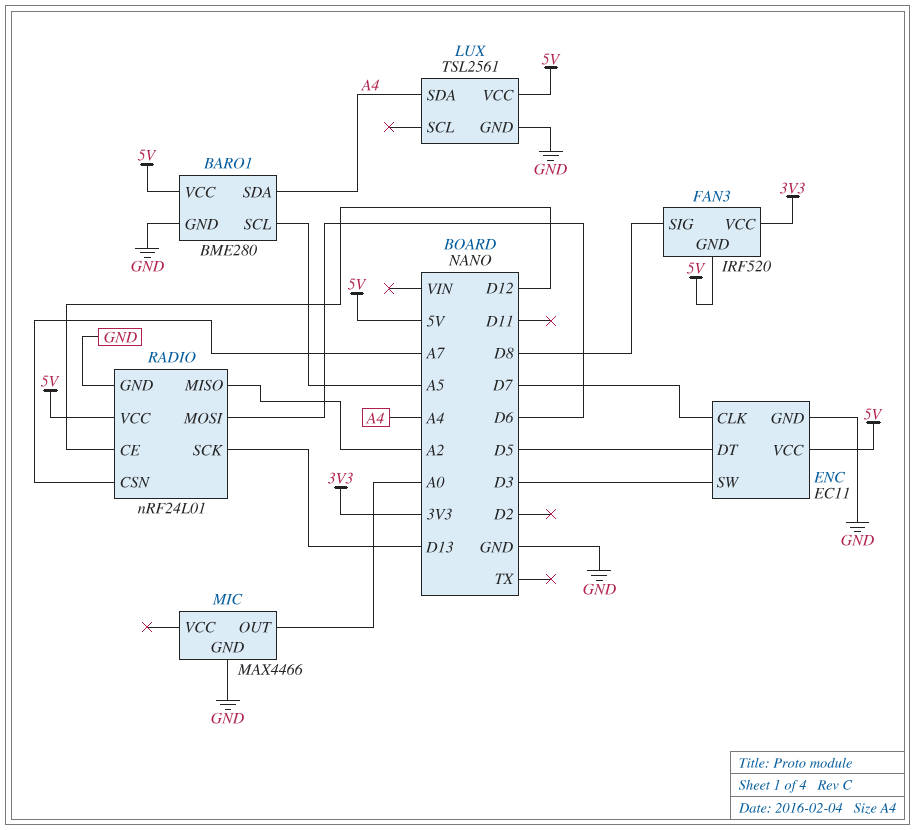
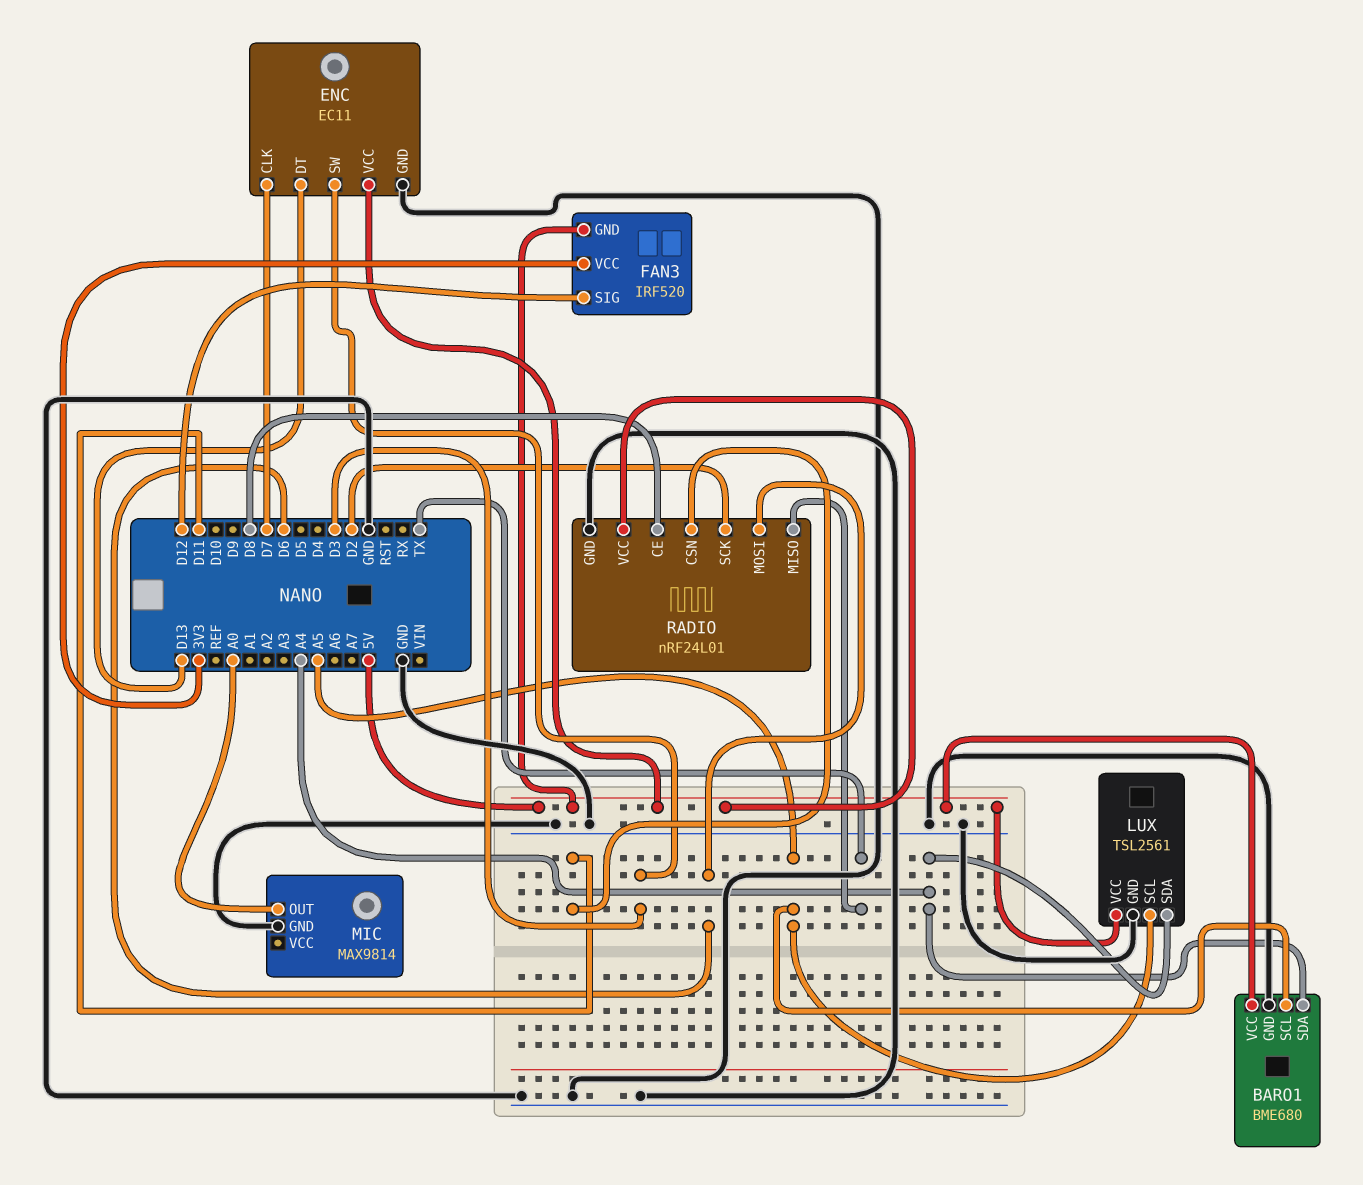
BARO1: BME280 -> BME680
ENC pin DT: D5 -> D13
FAN3 pin SIG: D8 -> D12
LUX pin SCL: none -> A5
MIC: MAX4466 -> MAX9814
RADIO pin CE: D12 -> D8
RADIO pin CSN: A7 -> D11
RADIO pin MISO: A2 -> TX
RADIO pin SCK: D13 -> D2

